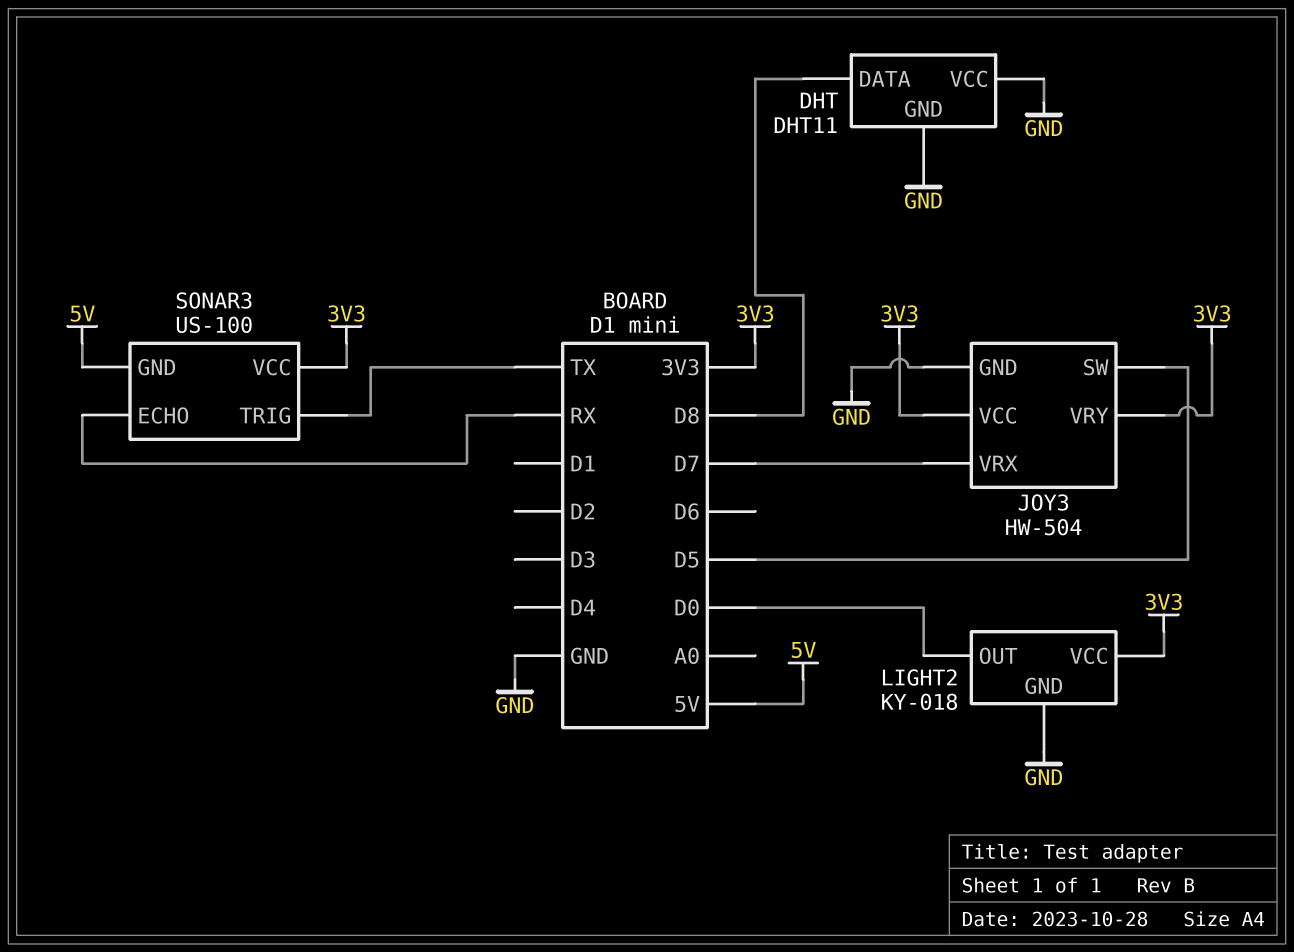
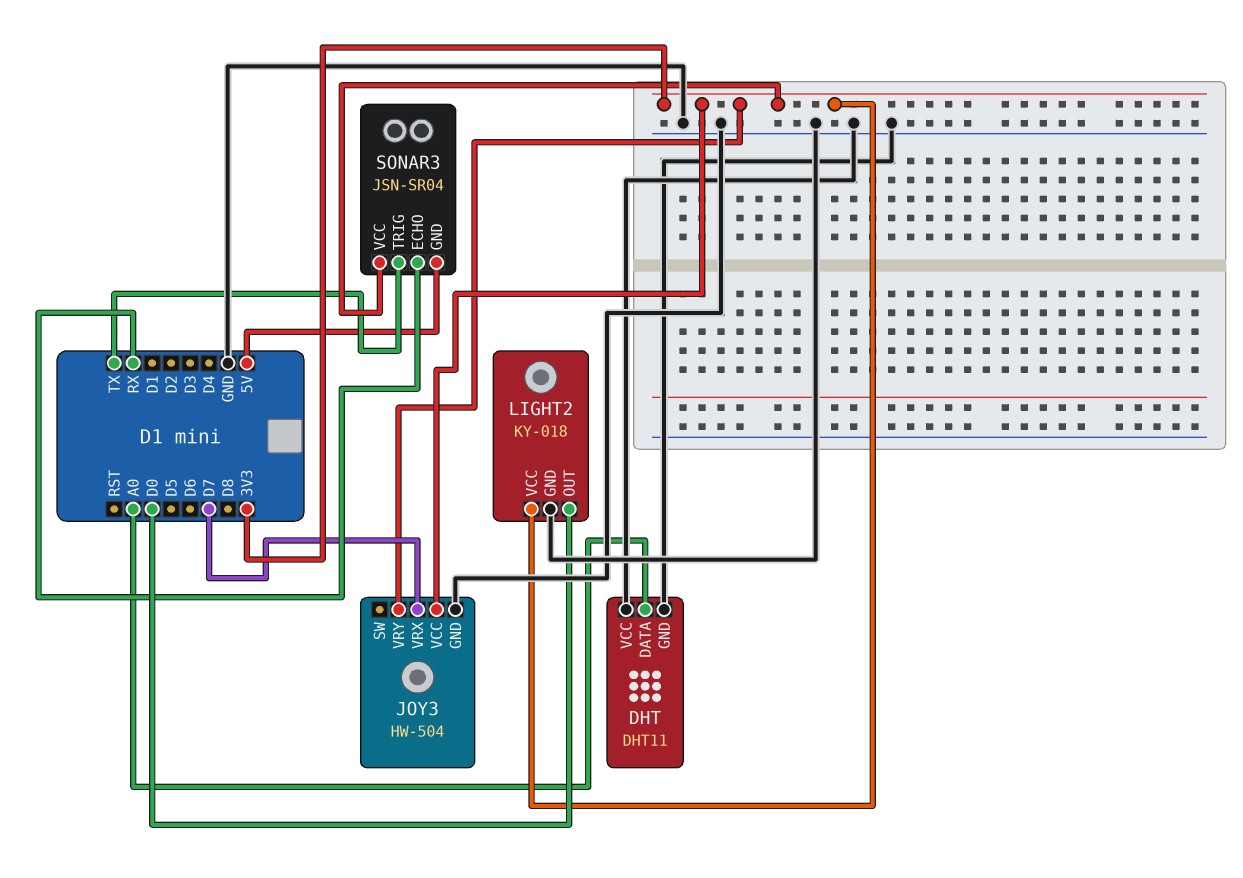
DHT pin DATA: D8 -> A0
JOY3 pin SW: D5 -> none
SONAR3: US-100 -> JSN-SR04

